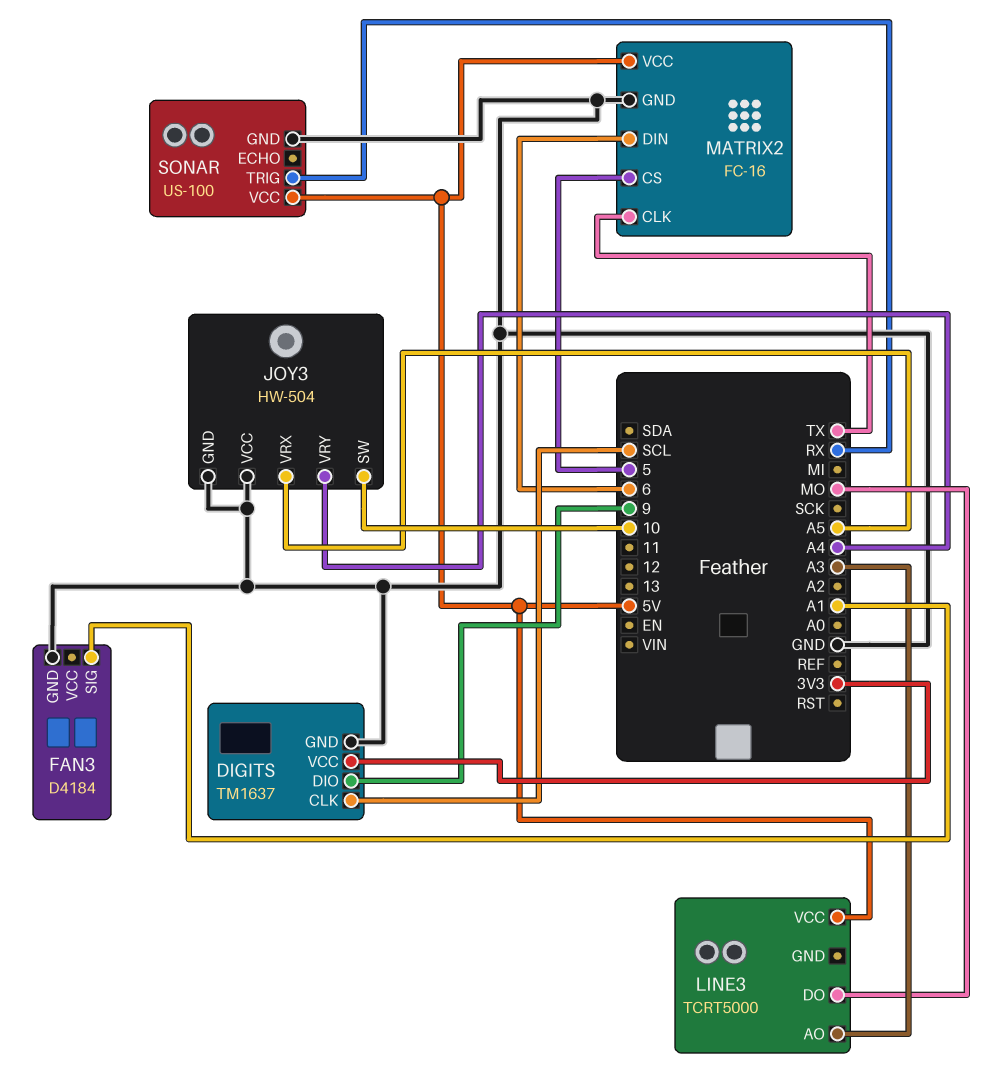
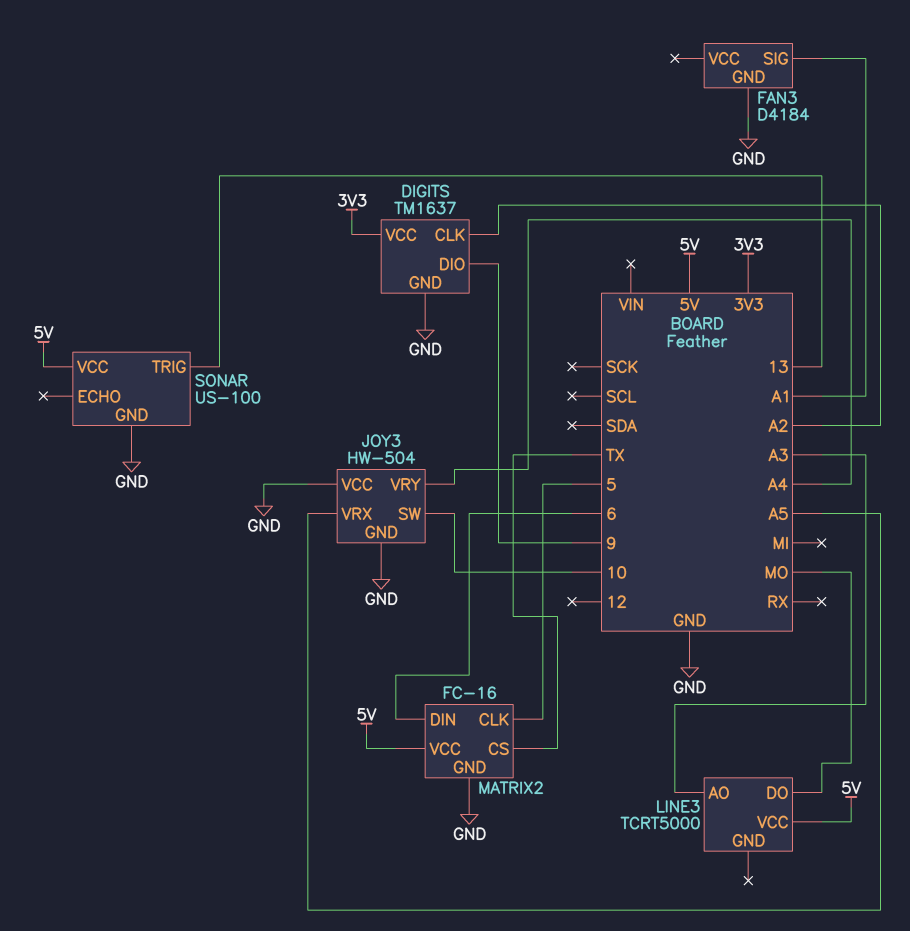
DIGITS pin CLK: SCL -> A2
MATRIX2 pin CLK: TX -> 5
MATRIX2 pin CS: 5 -> TX
SONAR pin TRIG: RX -> 13

